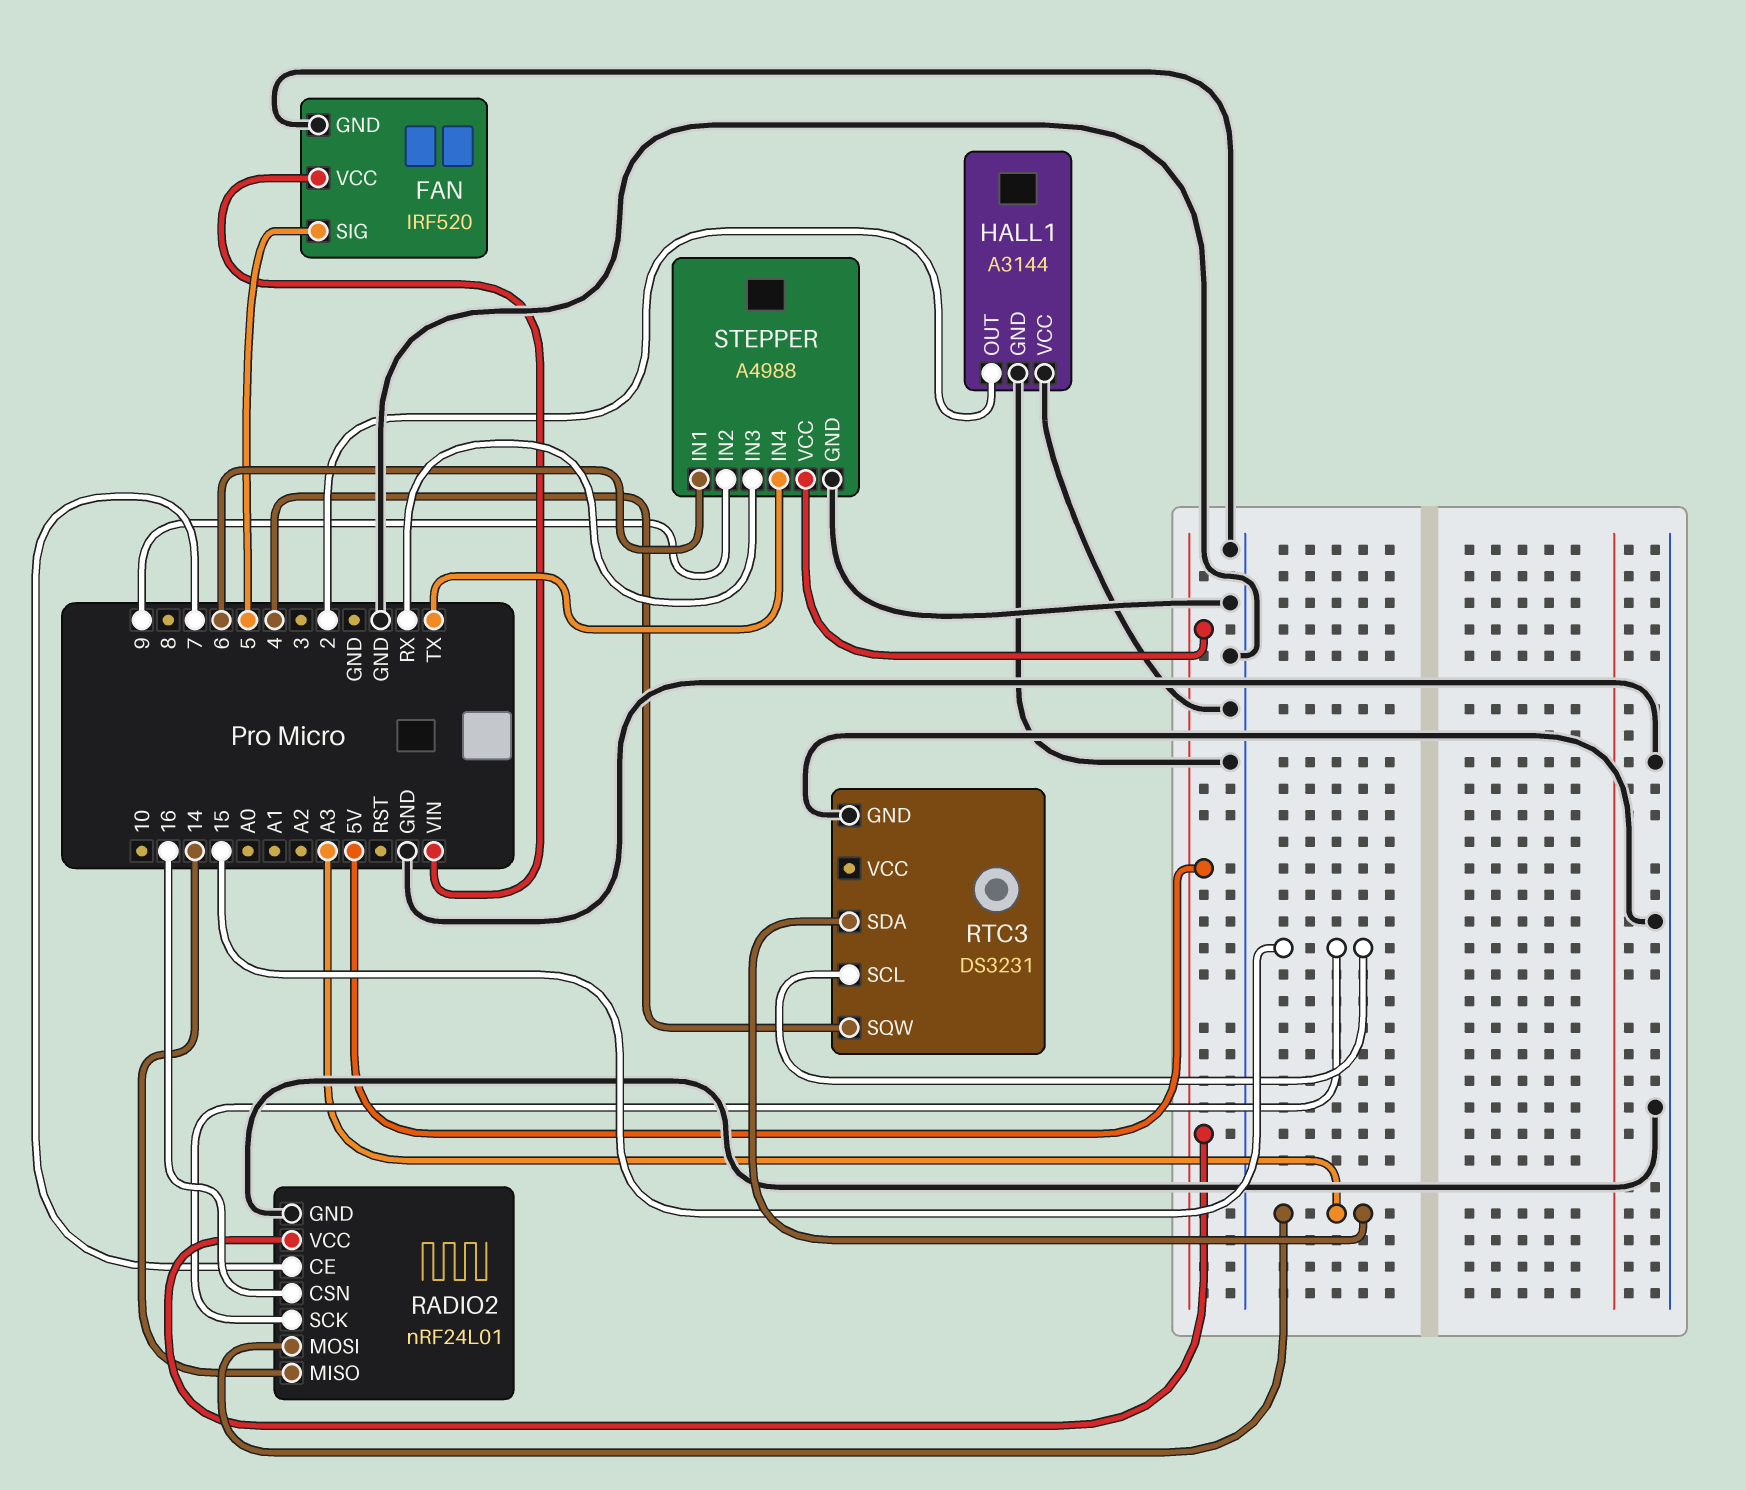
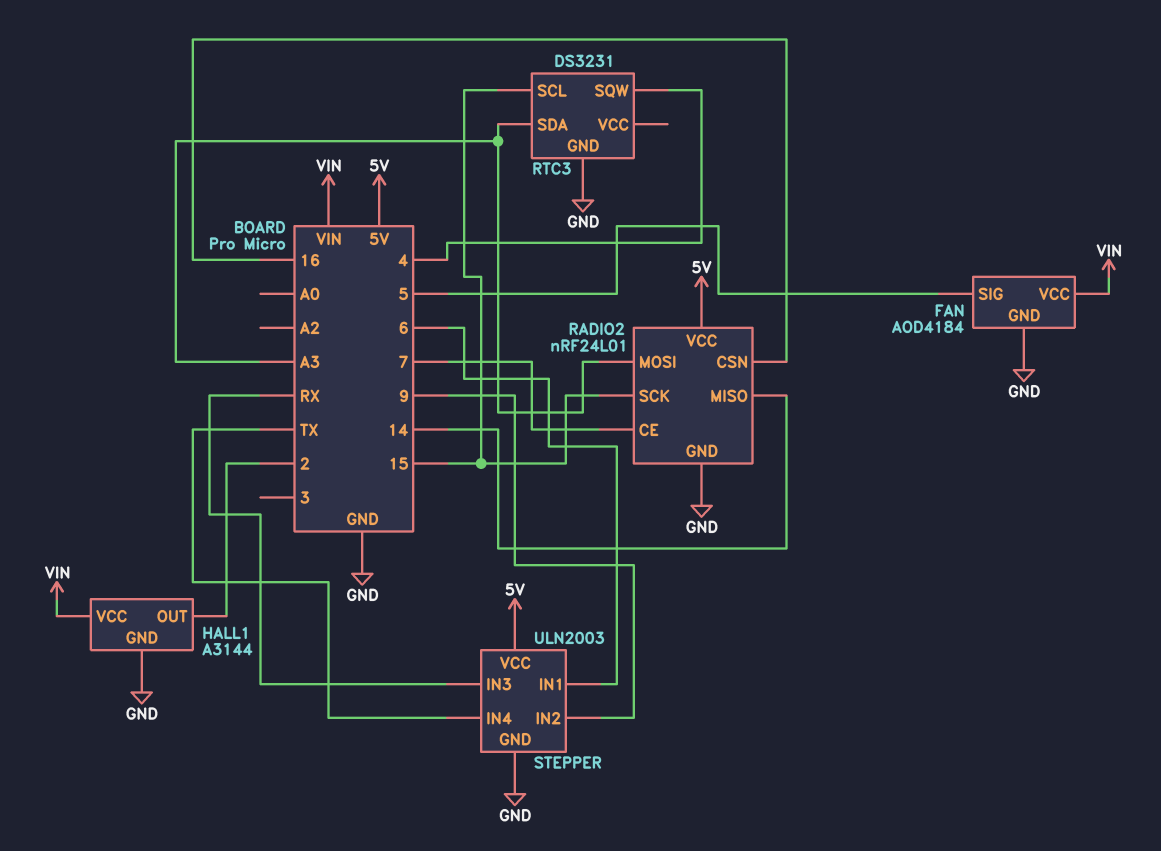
FAN: IRF520 -> AOD4184
HALL1 pin VCC: GND -> VIN
STEPPER: A4988 -> ULN2003

